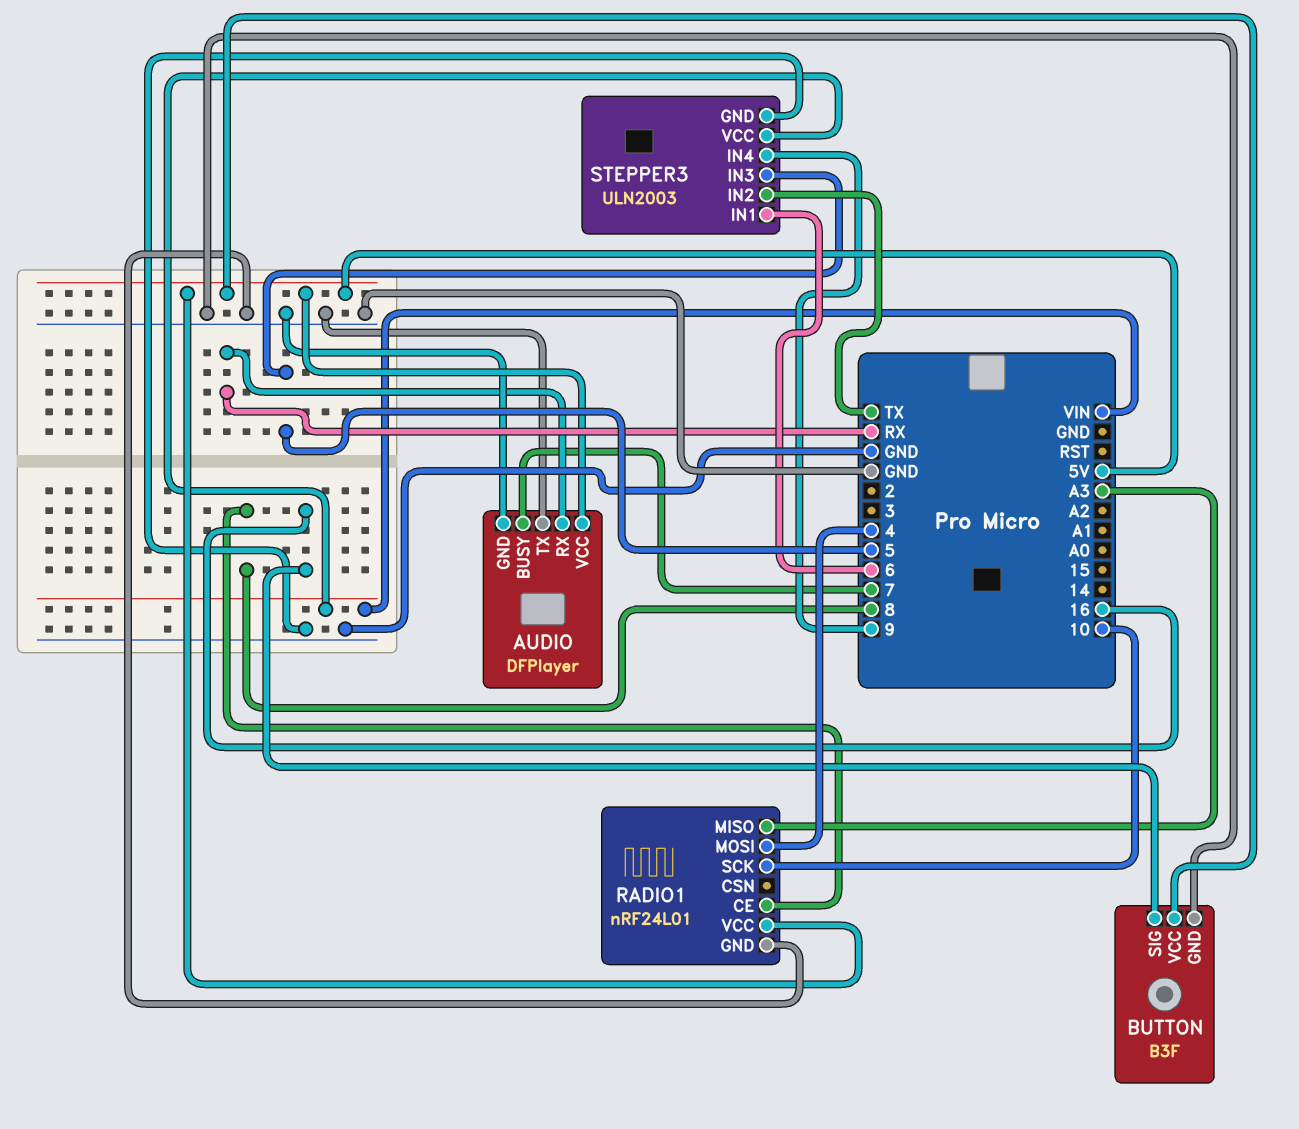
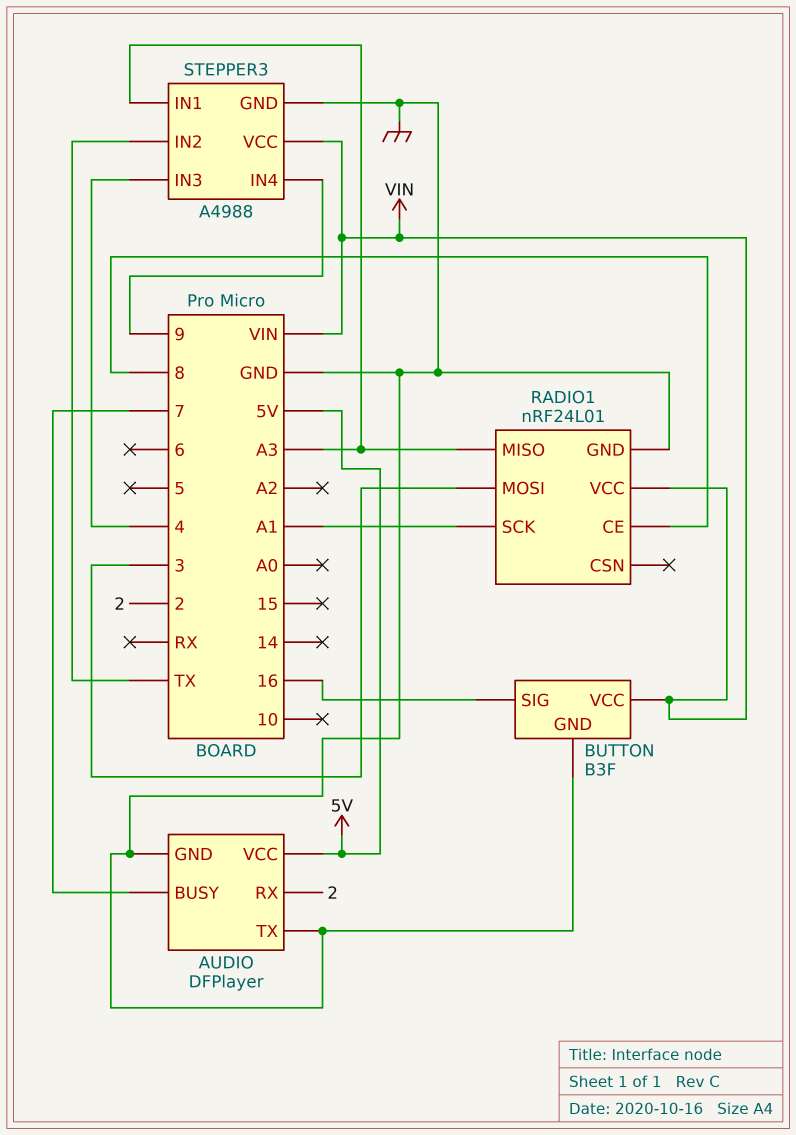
AUDIO pin RX: RX -> 2
BUTTON pin VCC: 5V -> VIN
RADIO1 pin MOSI: 4 -> 3
RADIO1 pin SCK: 10 -> A1
RADIO1 pin VCC: 5V -> VIN
STEPPER3: ULN2003 -> A4988
STEPPER3 pin IN1: 6 -> A3
STEPPER3 pin IN3: 5 -> 4

